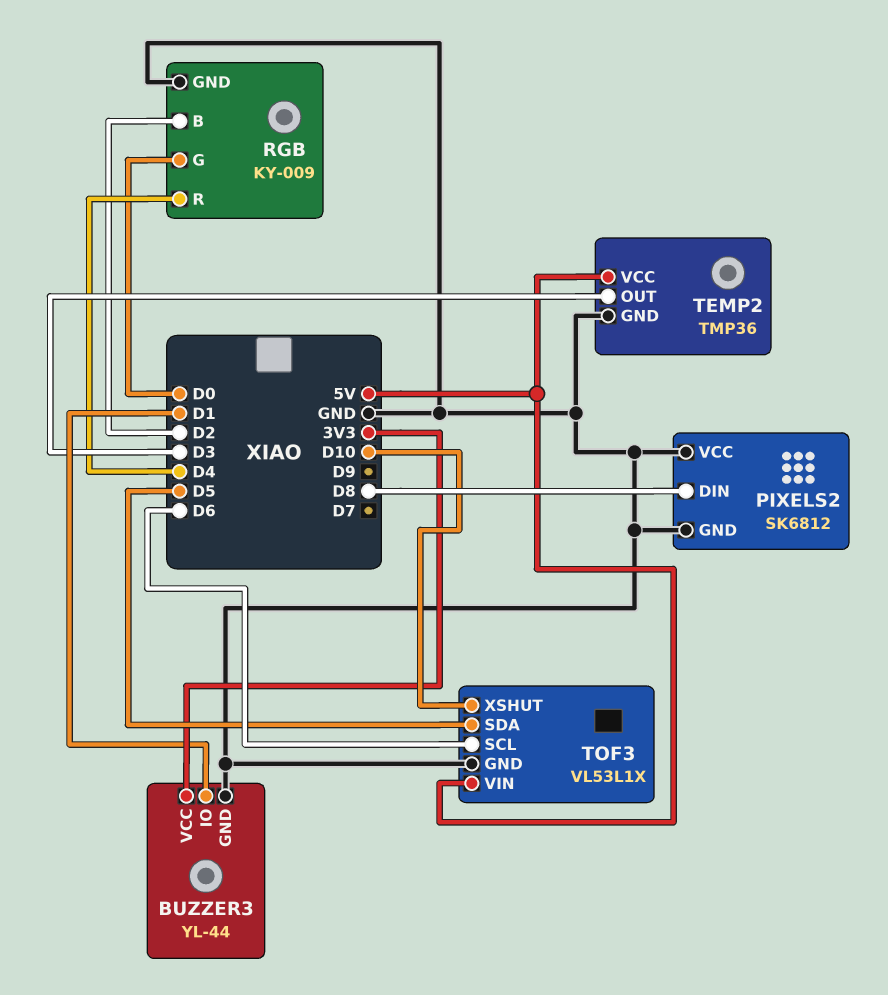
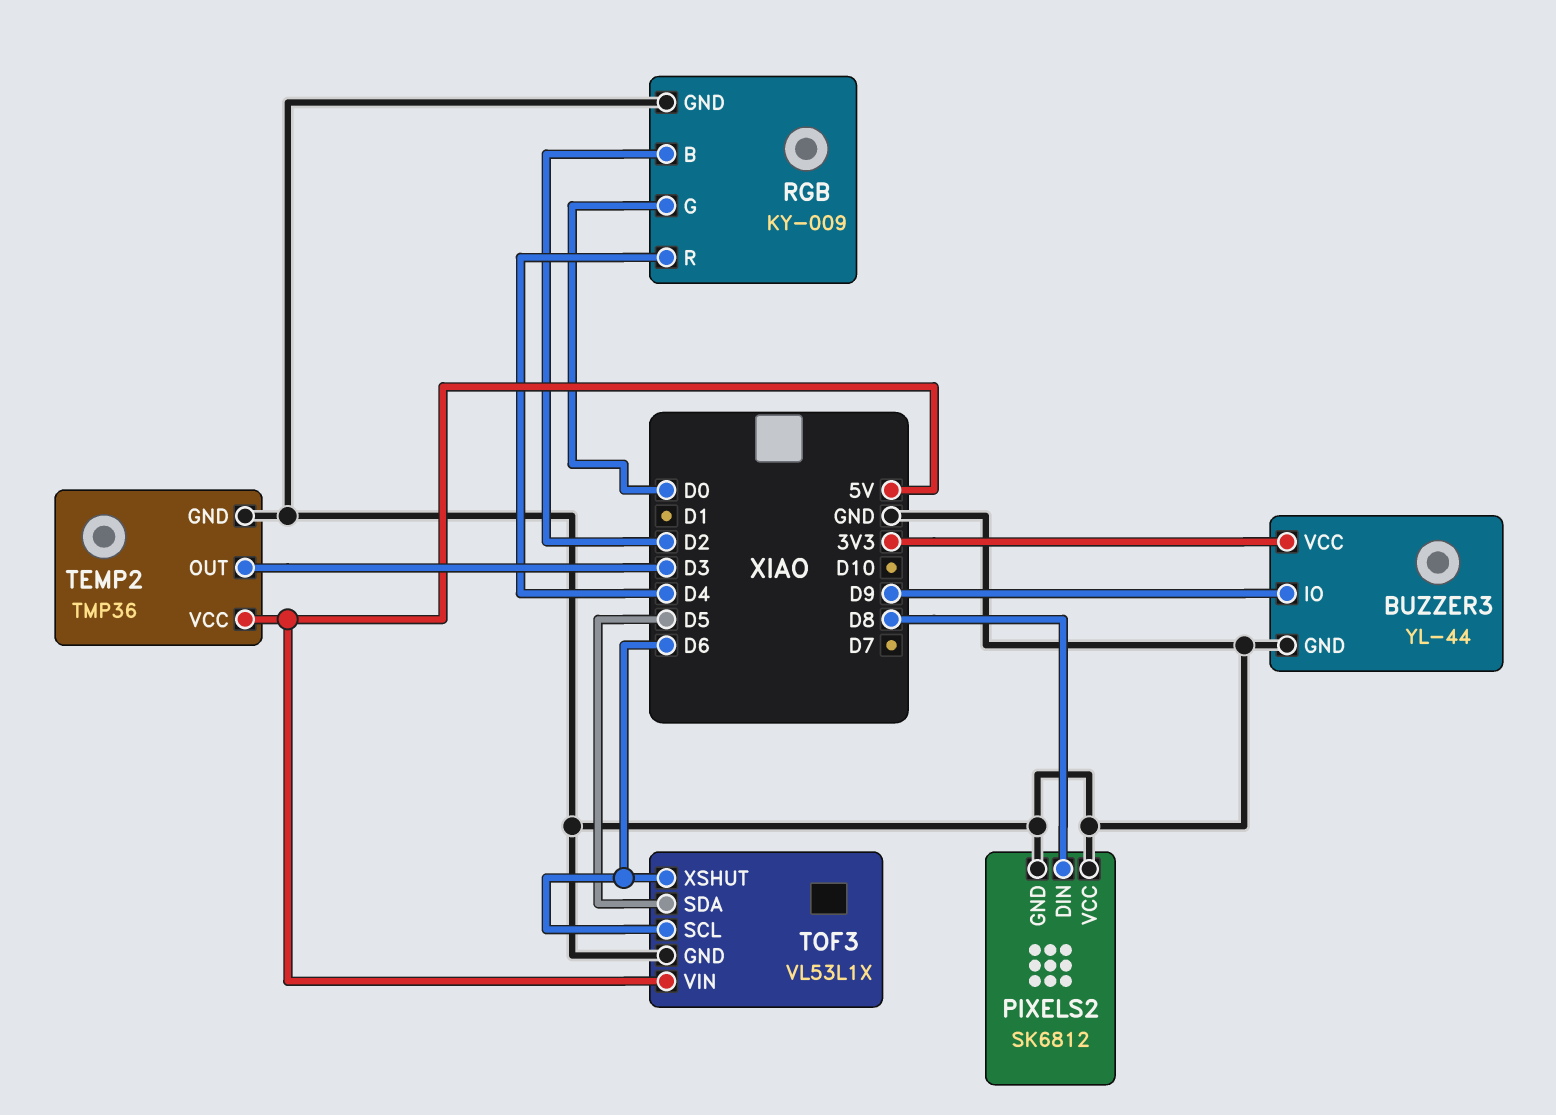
BUZZER3 pin IO: D1 -> D9
TOF3 pin XSHUT: D10 -> D6

